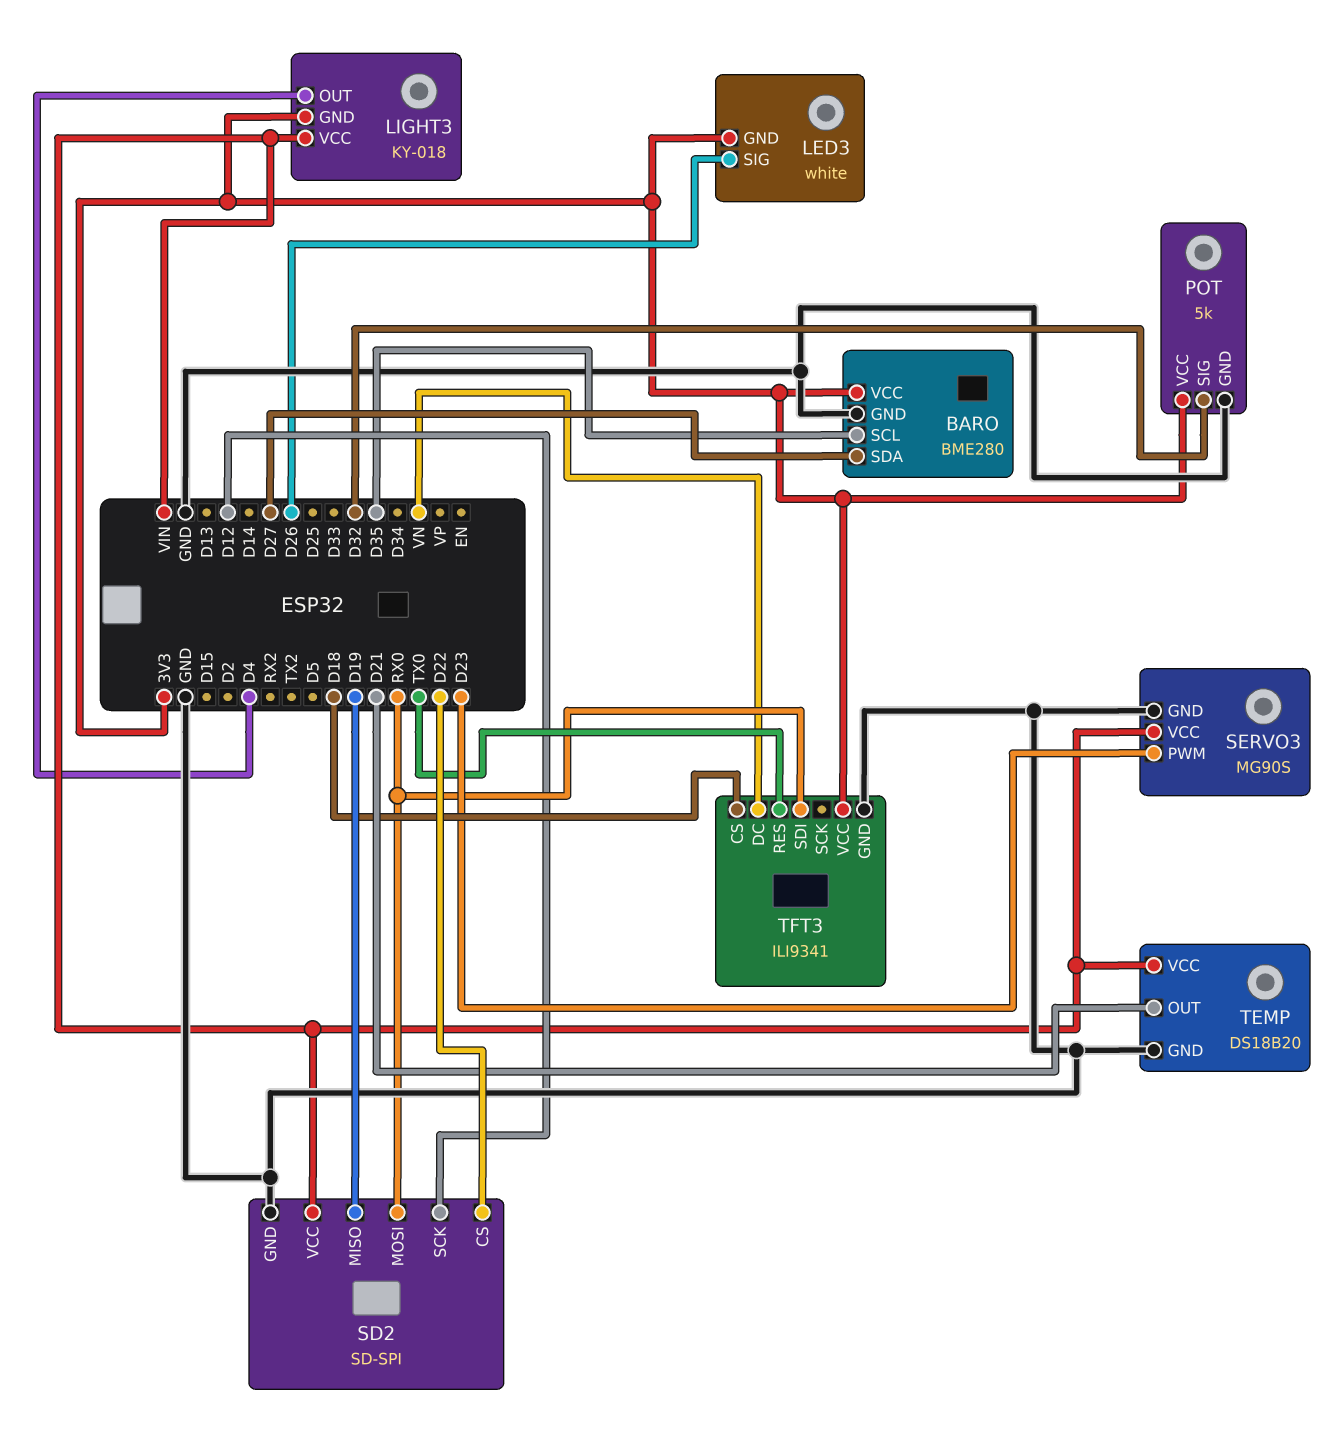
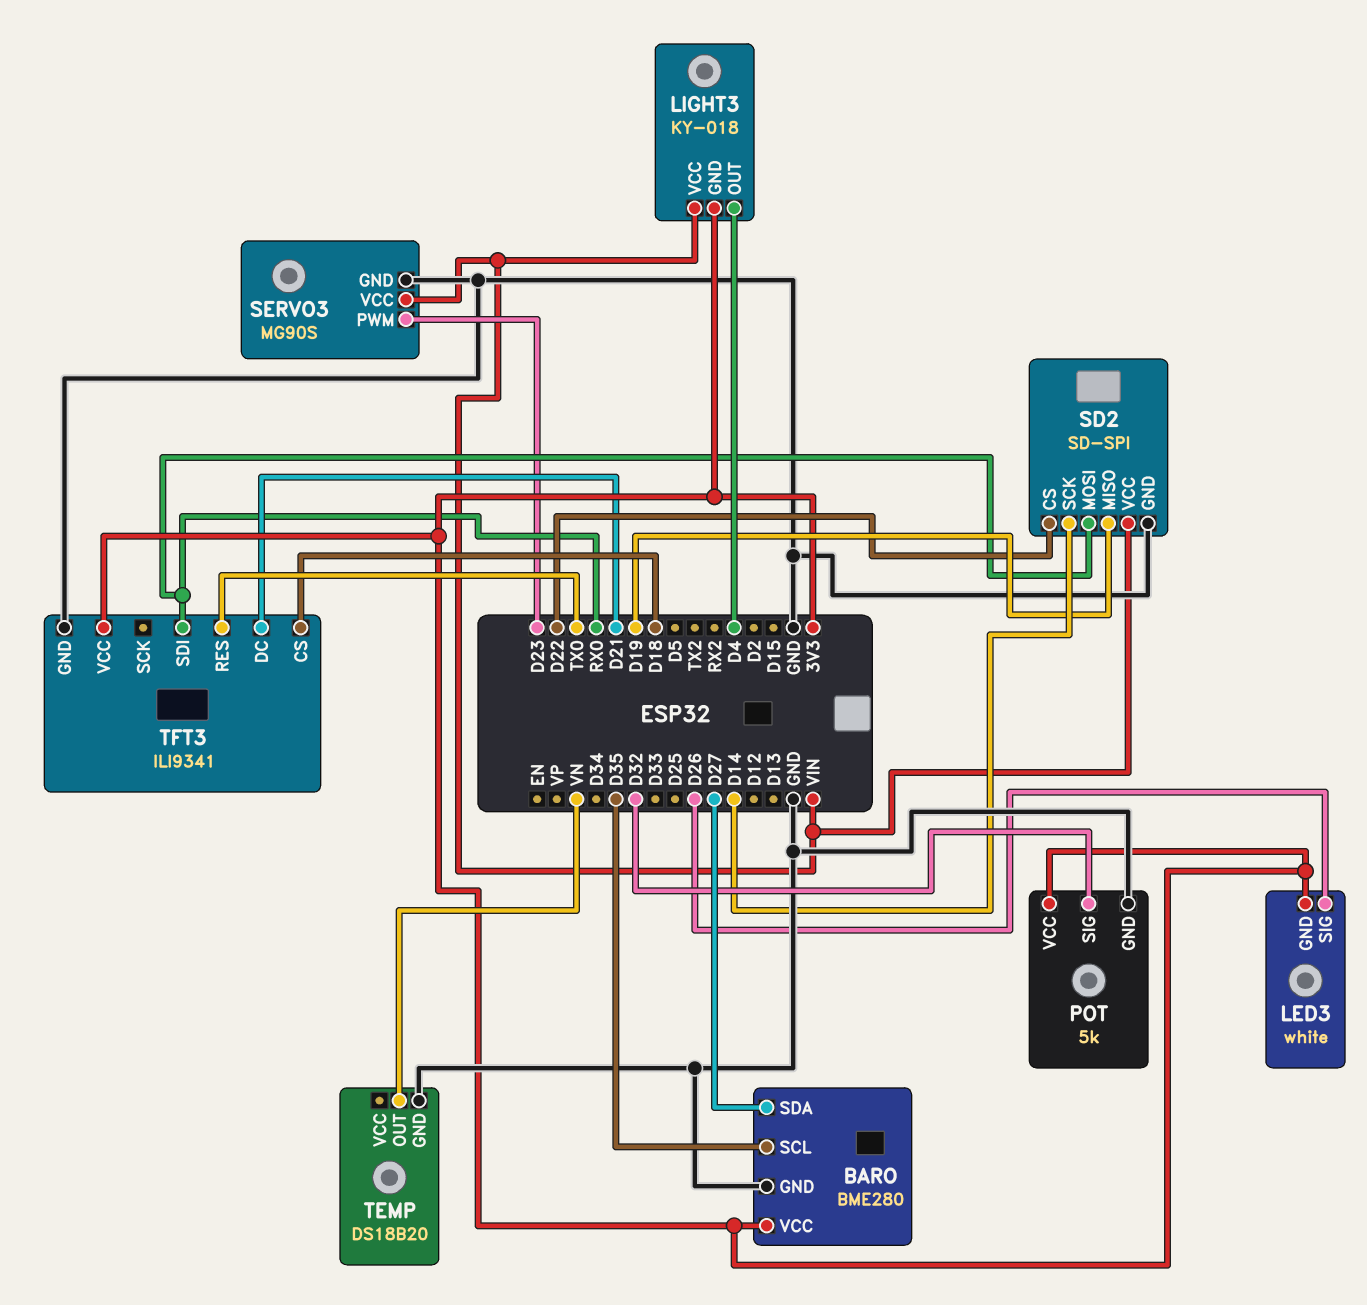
SD2 pin SCK: D12 -> D14
TEMP pin OUT: D21 -> VN
TEMP pin VCC: VIN -> none
TFT3 pin DC: VN -> D21

